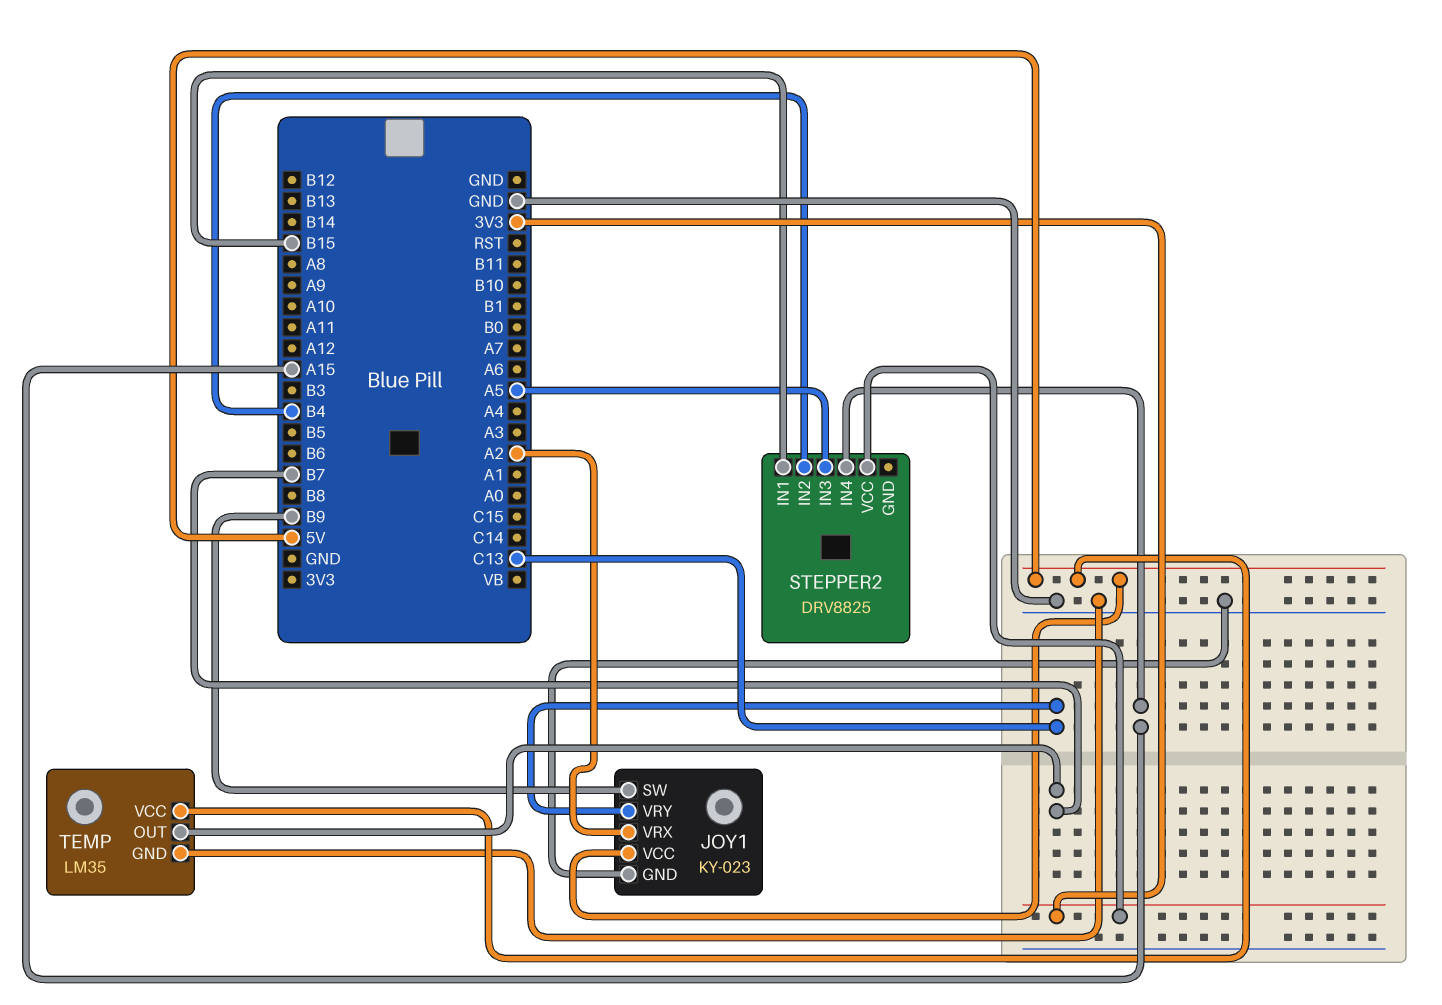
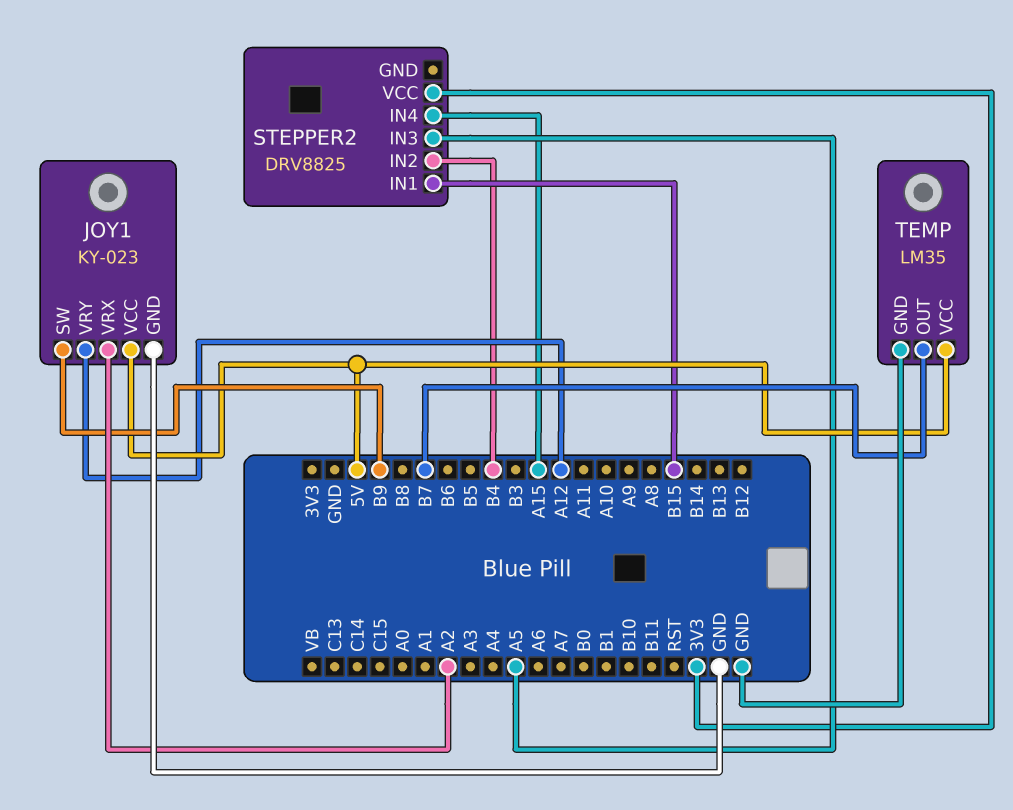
JOY1 pin VRY: C13 -> A12

